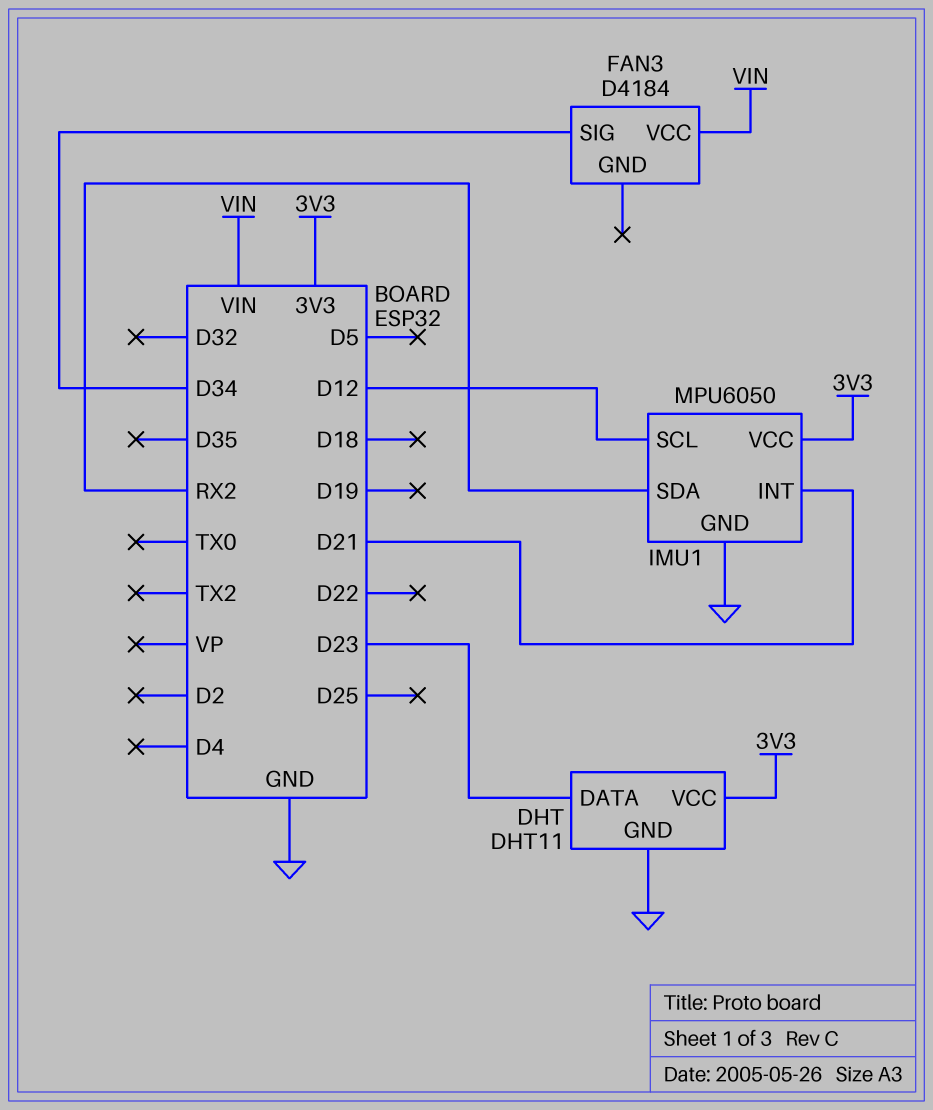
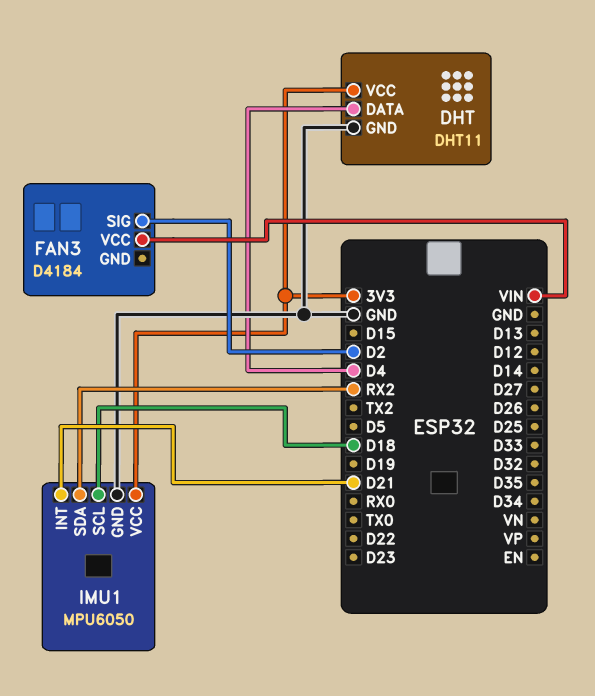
DHT pin DATA: D23 -> D4
FAN3 pin SIG: D34 -> D2
IMU1 pin SCL: D12 -> D18

